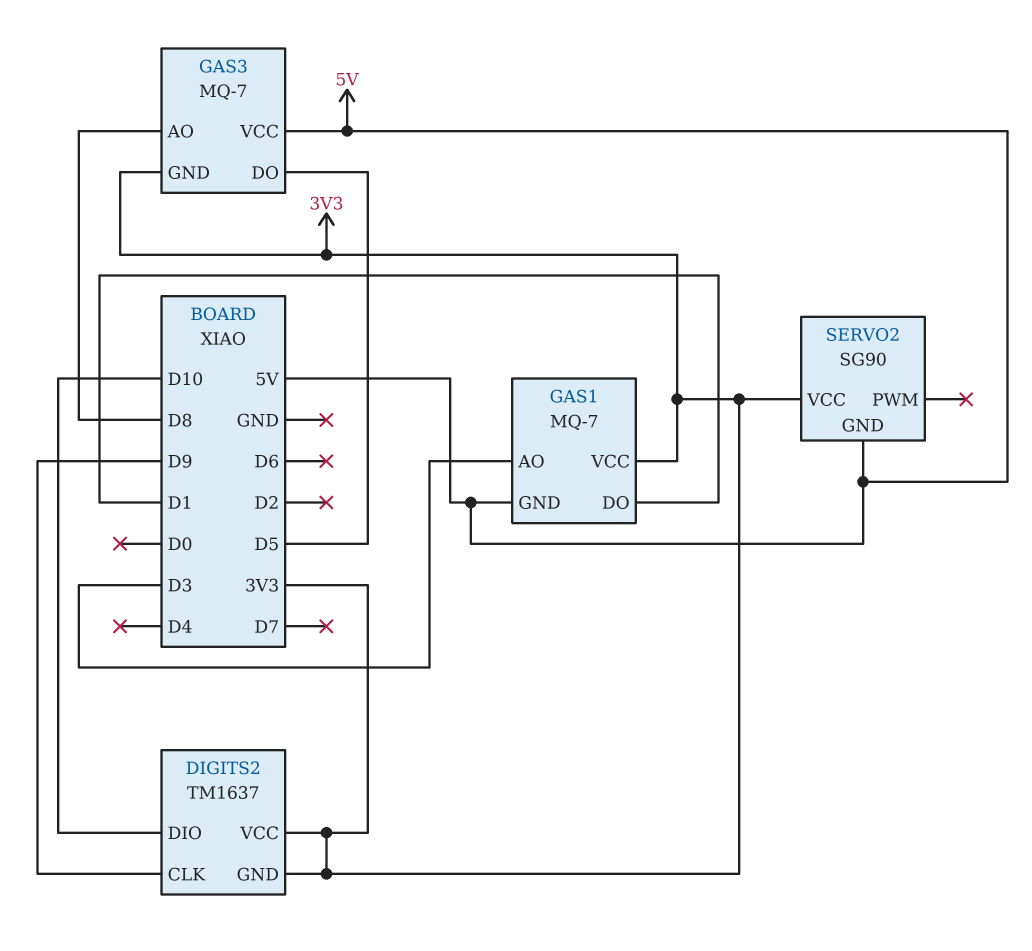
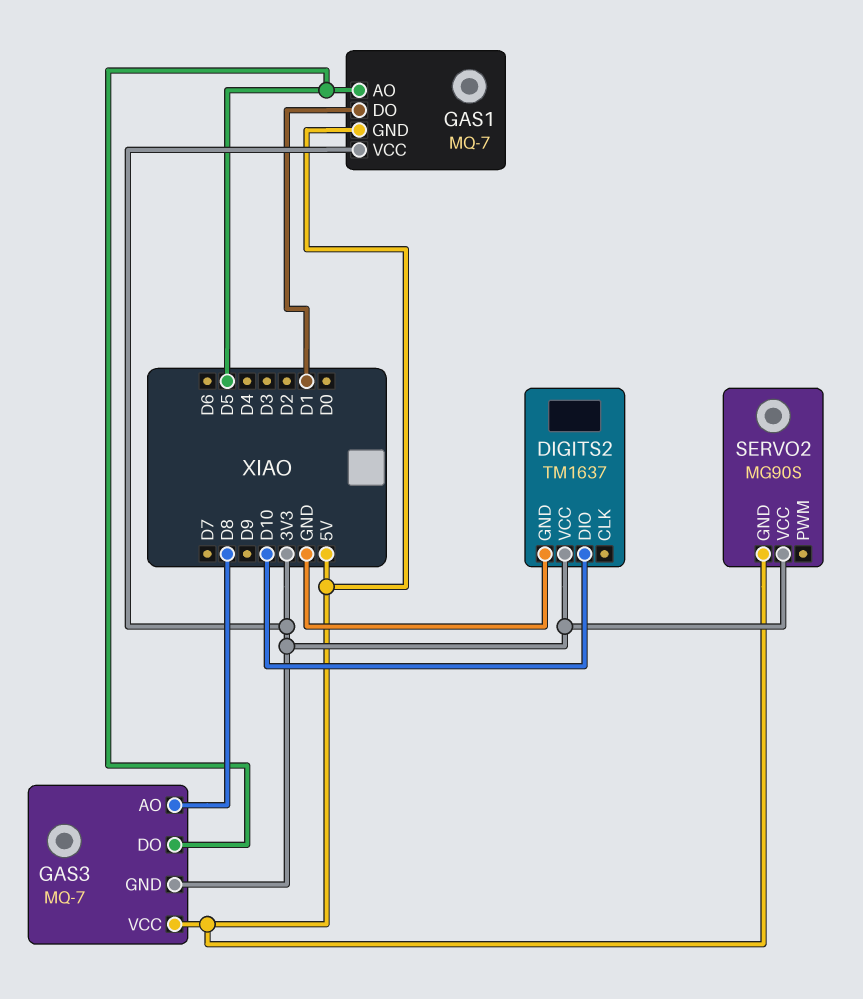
DIGITS2 pin CLK: D9 -> none
DIGITS2 pin GND: 3V3 -> GND
GAS1 pin AO: D3 -> D5
SERVO2: SG90 -> MG90S

